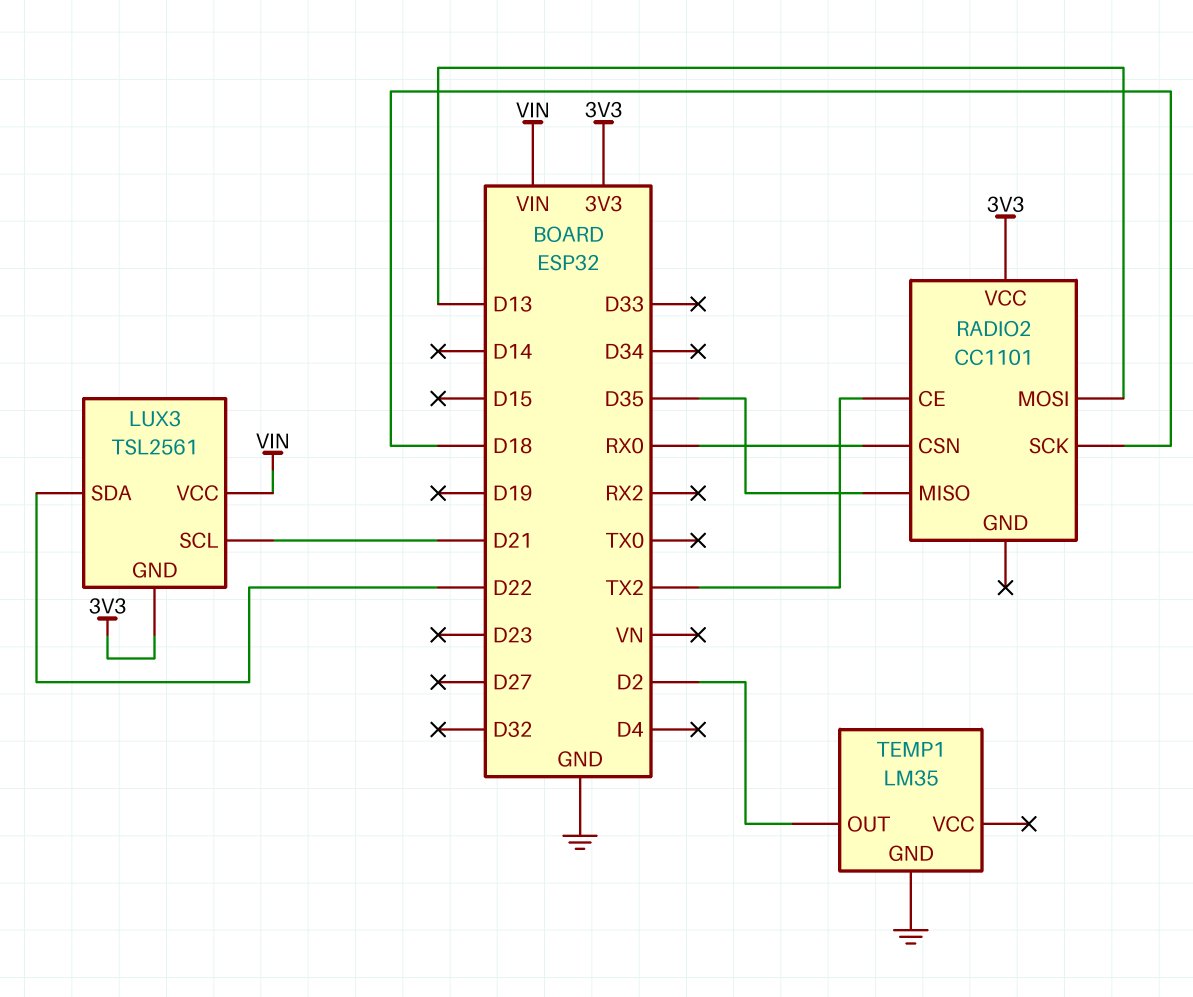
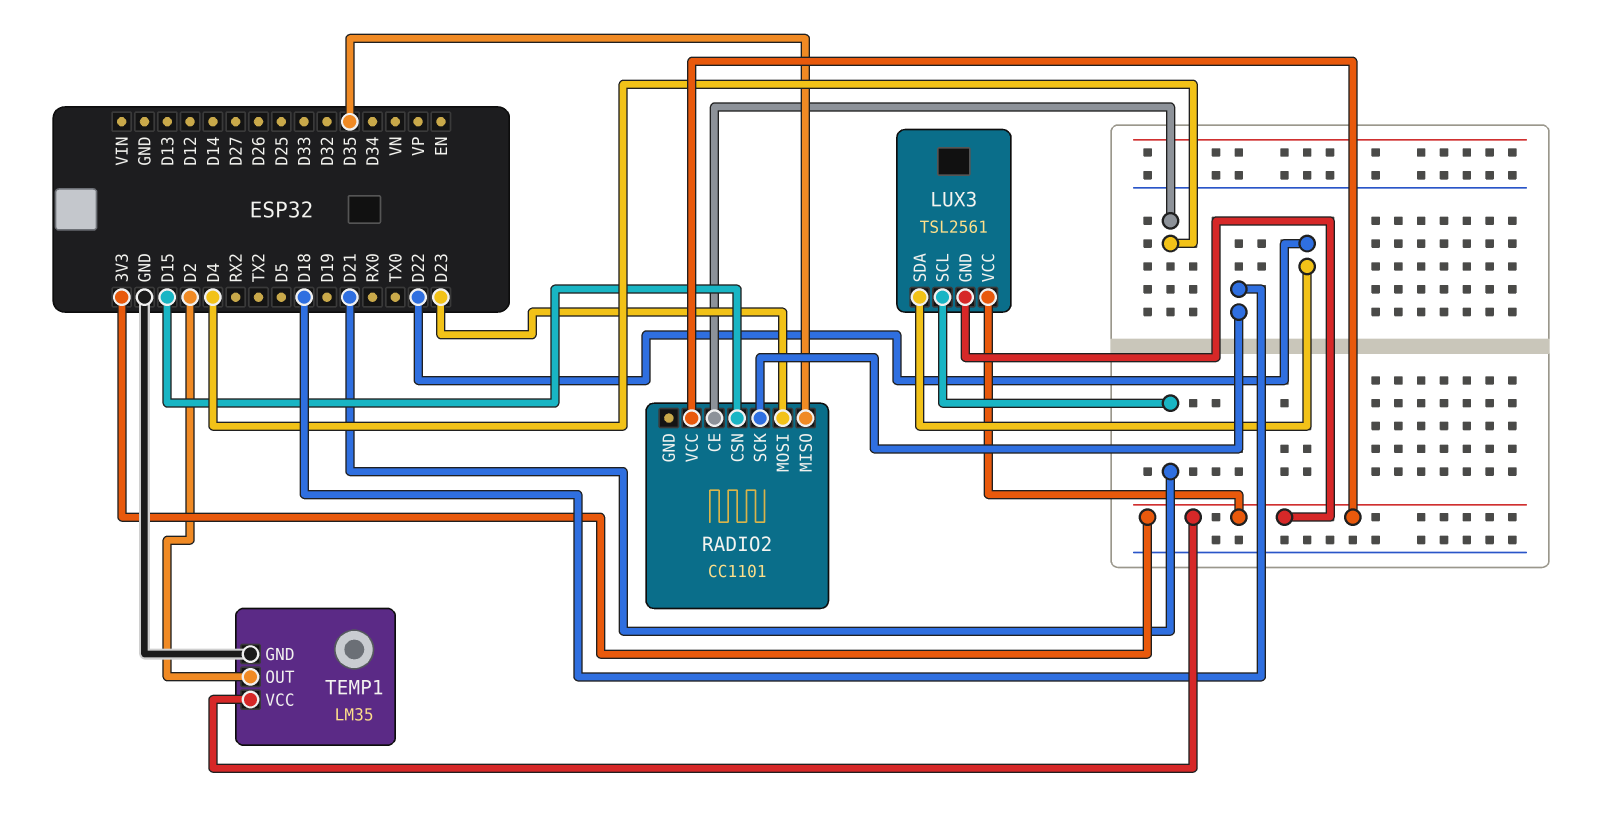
LUX3 pin VCC: VIN -> 3V3
RADIO2 pin CE: TX2 -> D4
RADIO2 pin CSN: RX0 -> D15
RADIO2 pin MOSI: D13 -> D23
TEMP1 pin VCC: none -> 3V3

